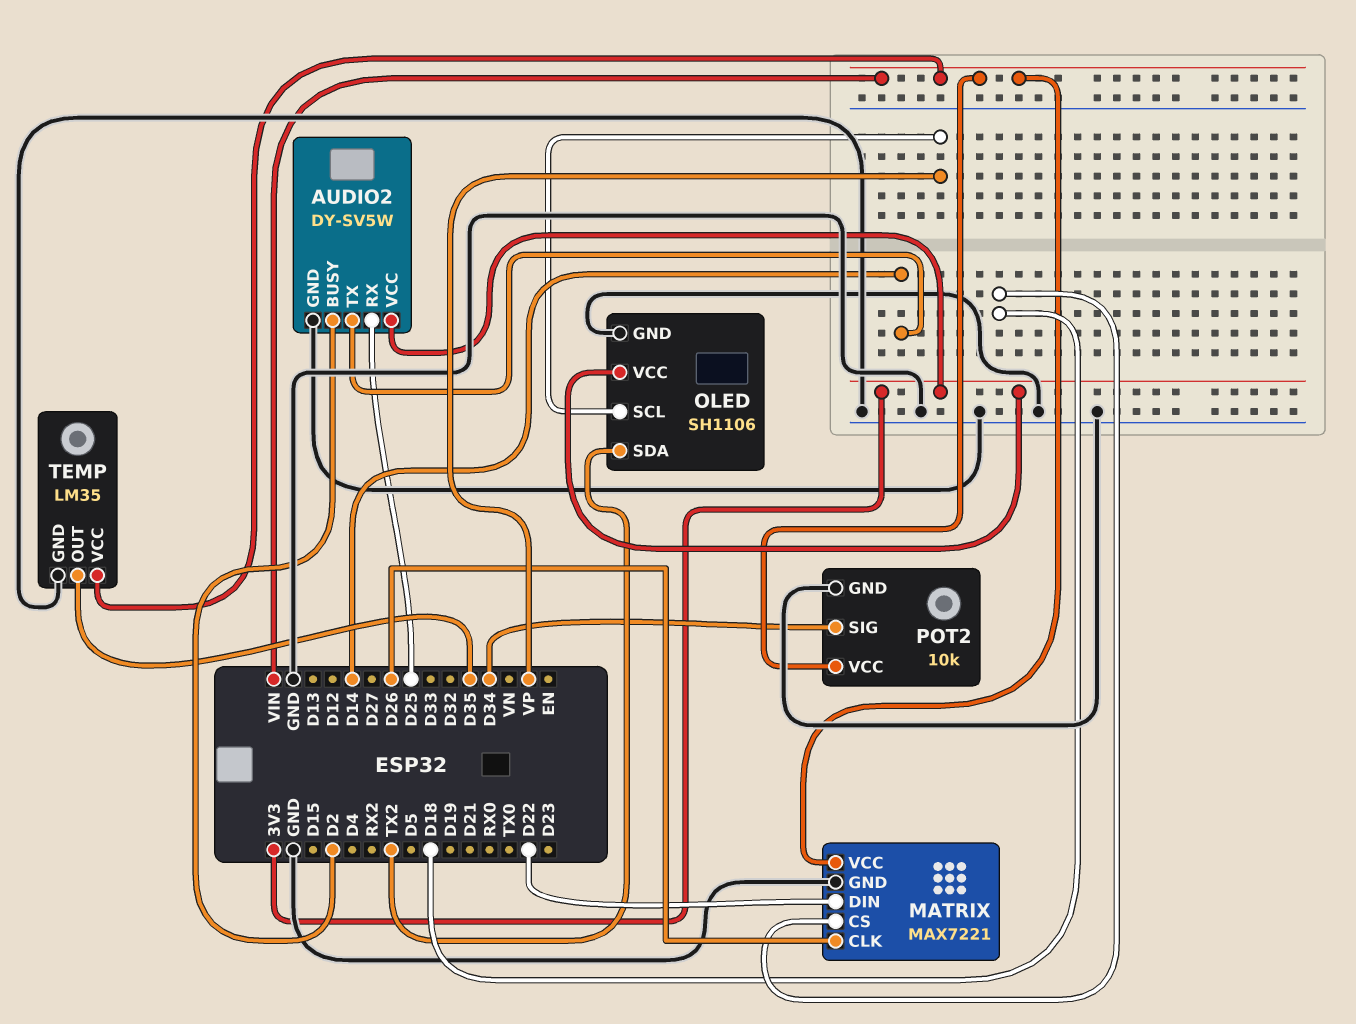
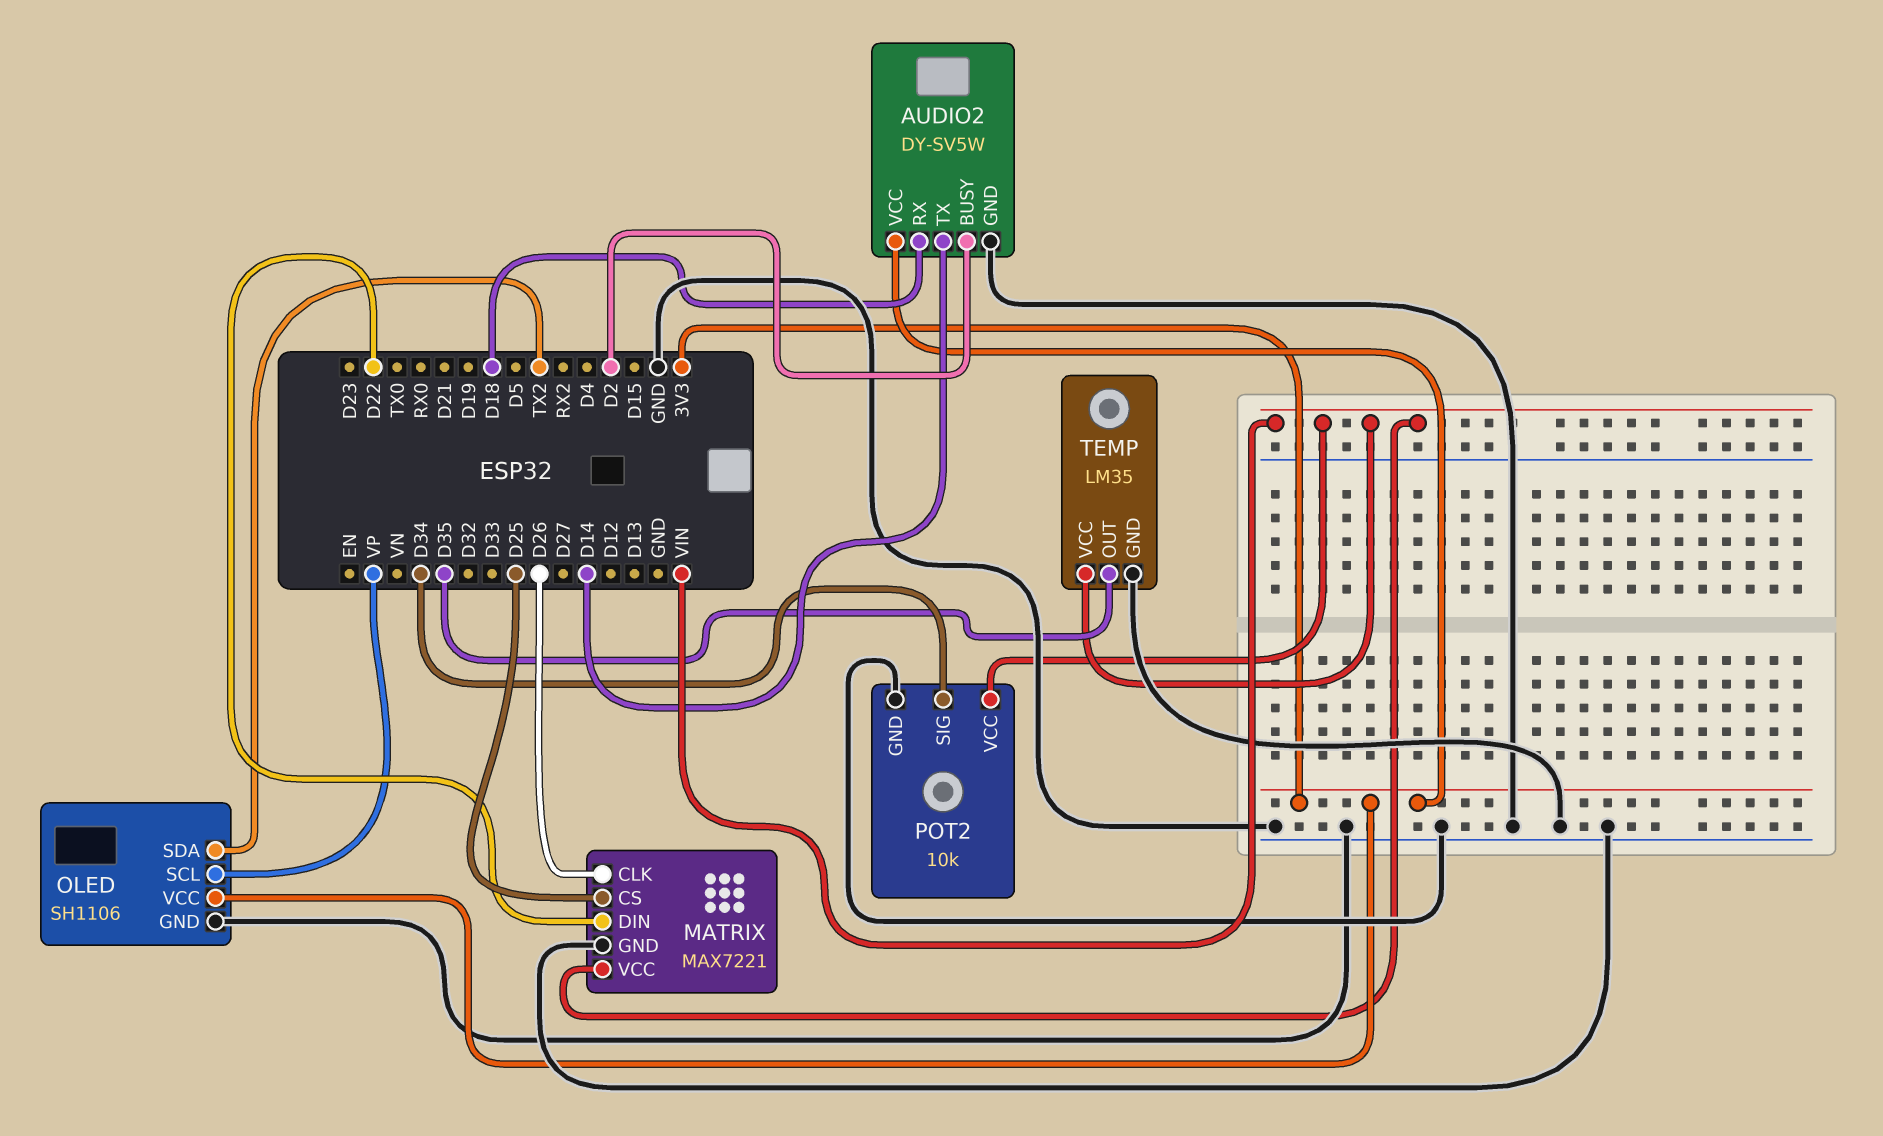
AUDIO2 pin RX: D25 -> D18
MATRIX pin CS: D18 -> D25

